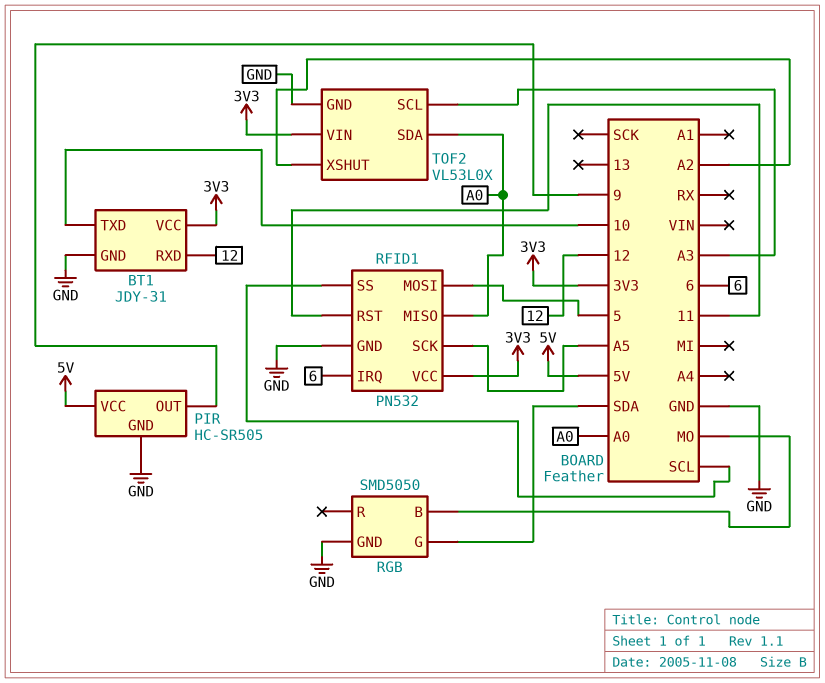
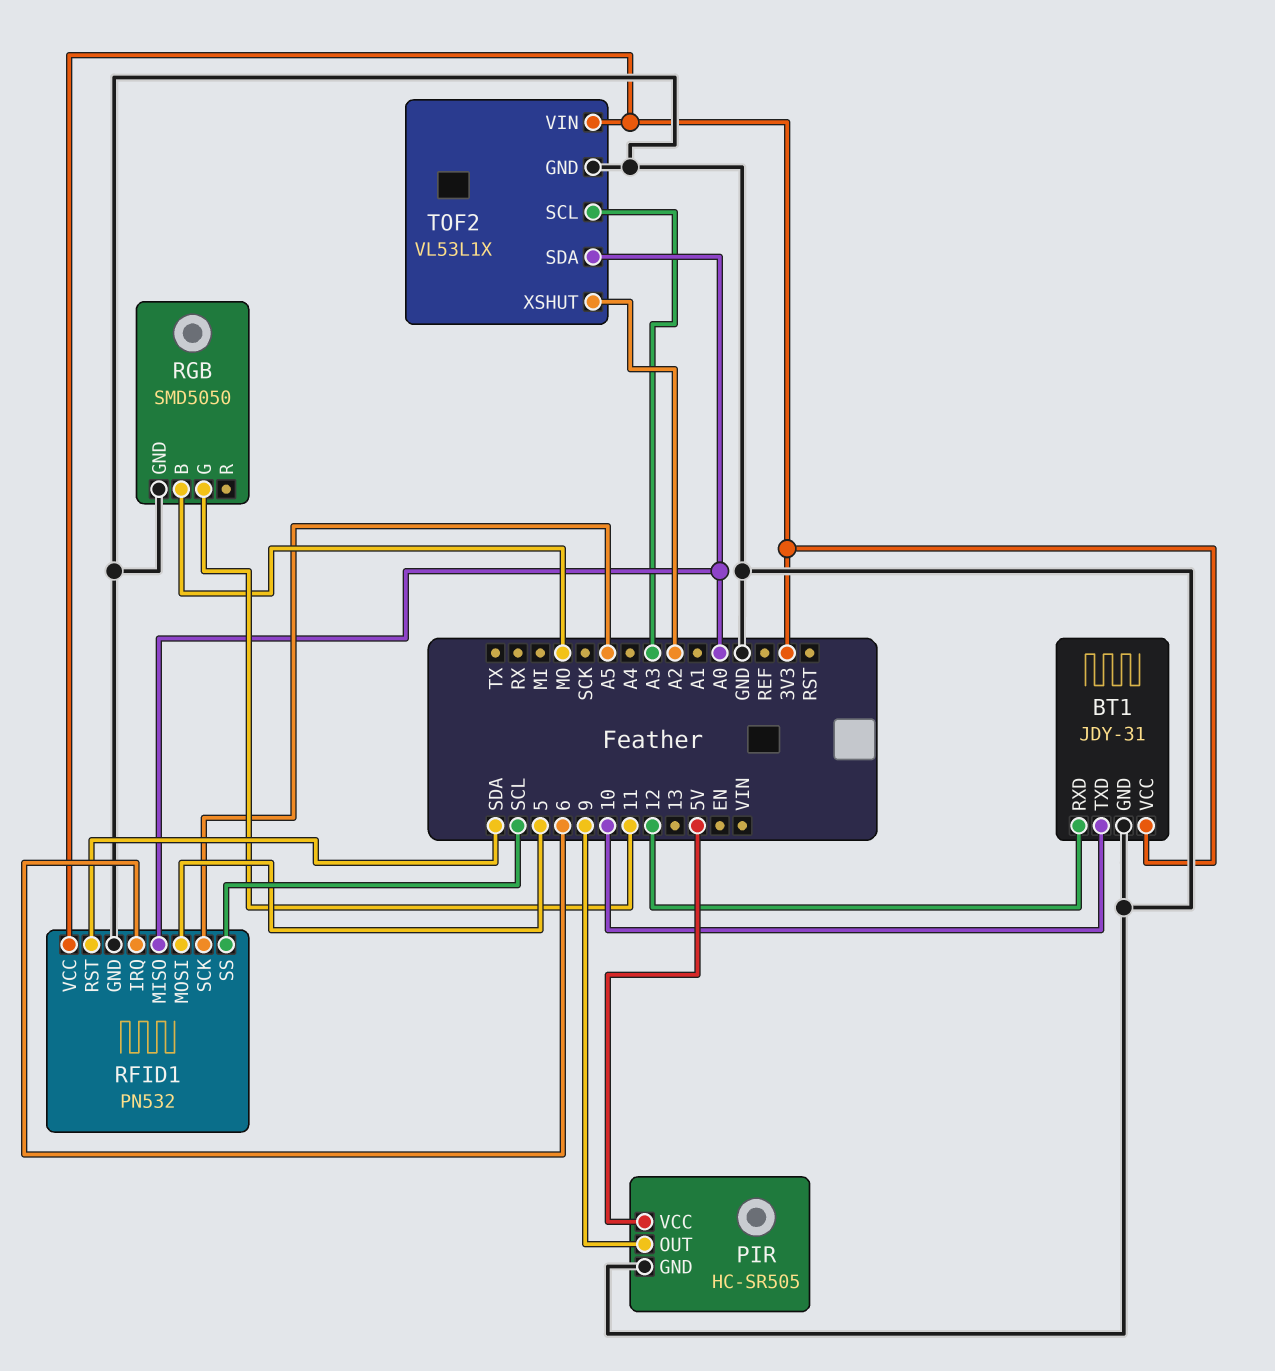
RFID1 pin RST: 11 -> SDA
RGB pin G: SDA -> 11
TOF2: VL53L0X -> VL53L1X

